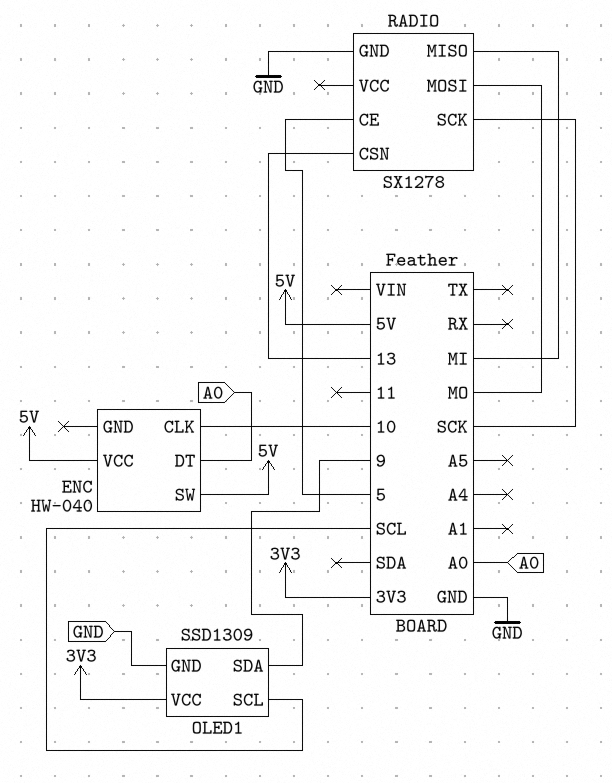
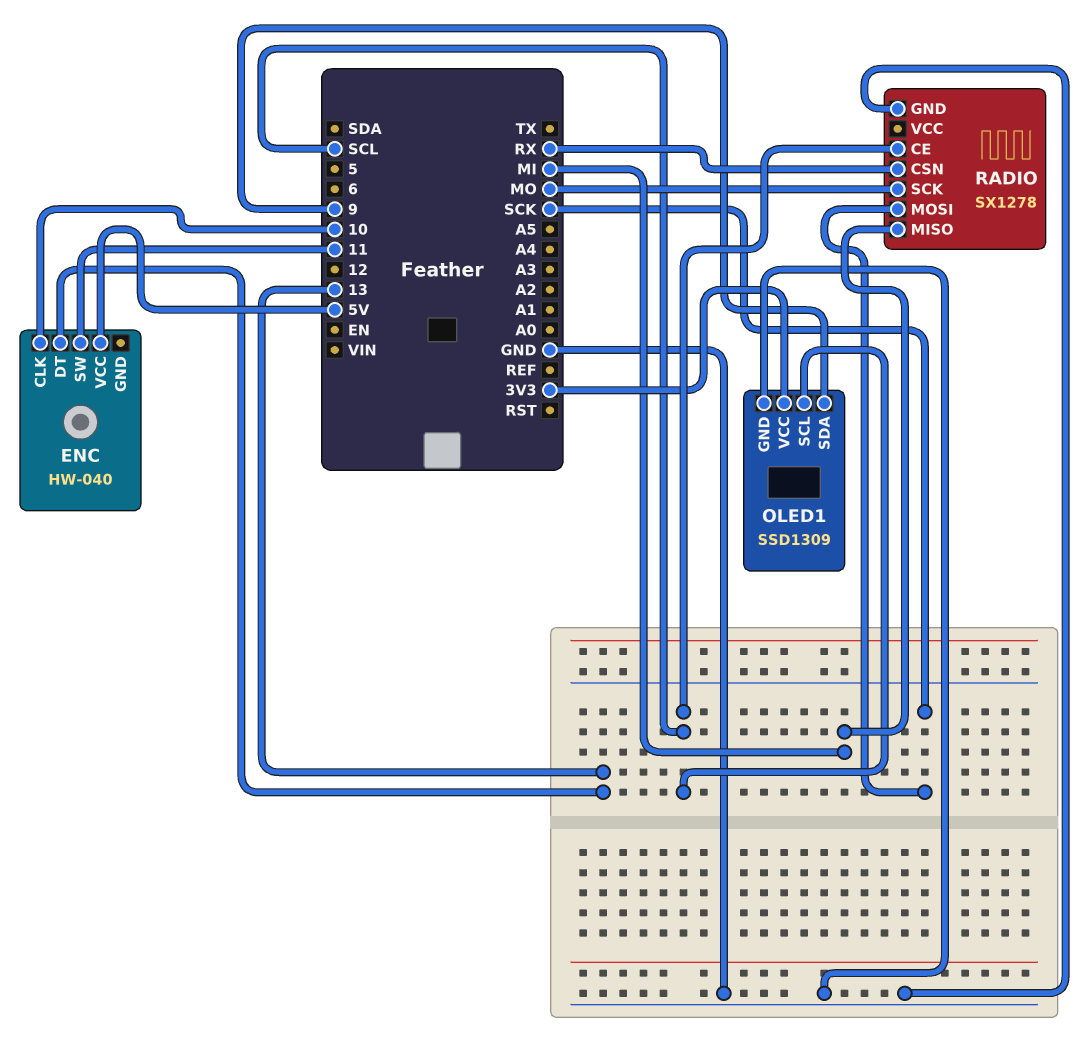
ENC pin DT: A0 -> 13
ENC pin SW: 5V -> 11
RADIO pin CE: 5 -> SCL
RADIO pin CSN: 13 -> RX
RADIO pin MOSI: MO -> SCK
RADIO pin SCK: SCK -> MO

